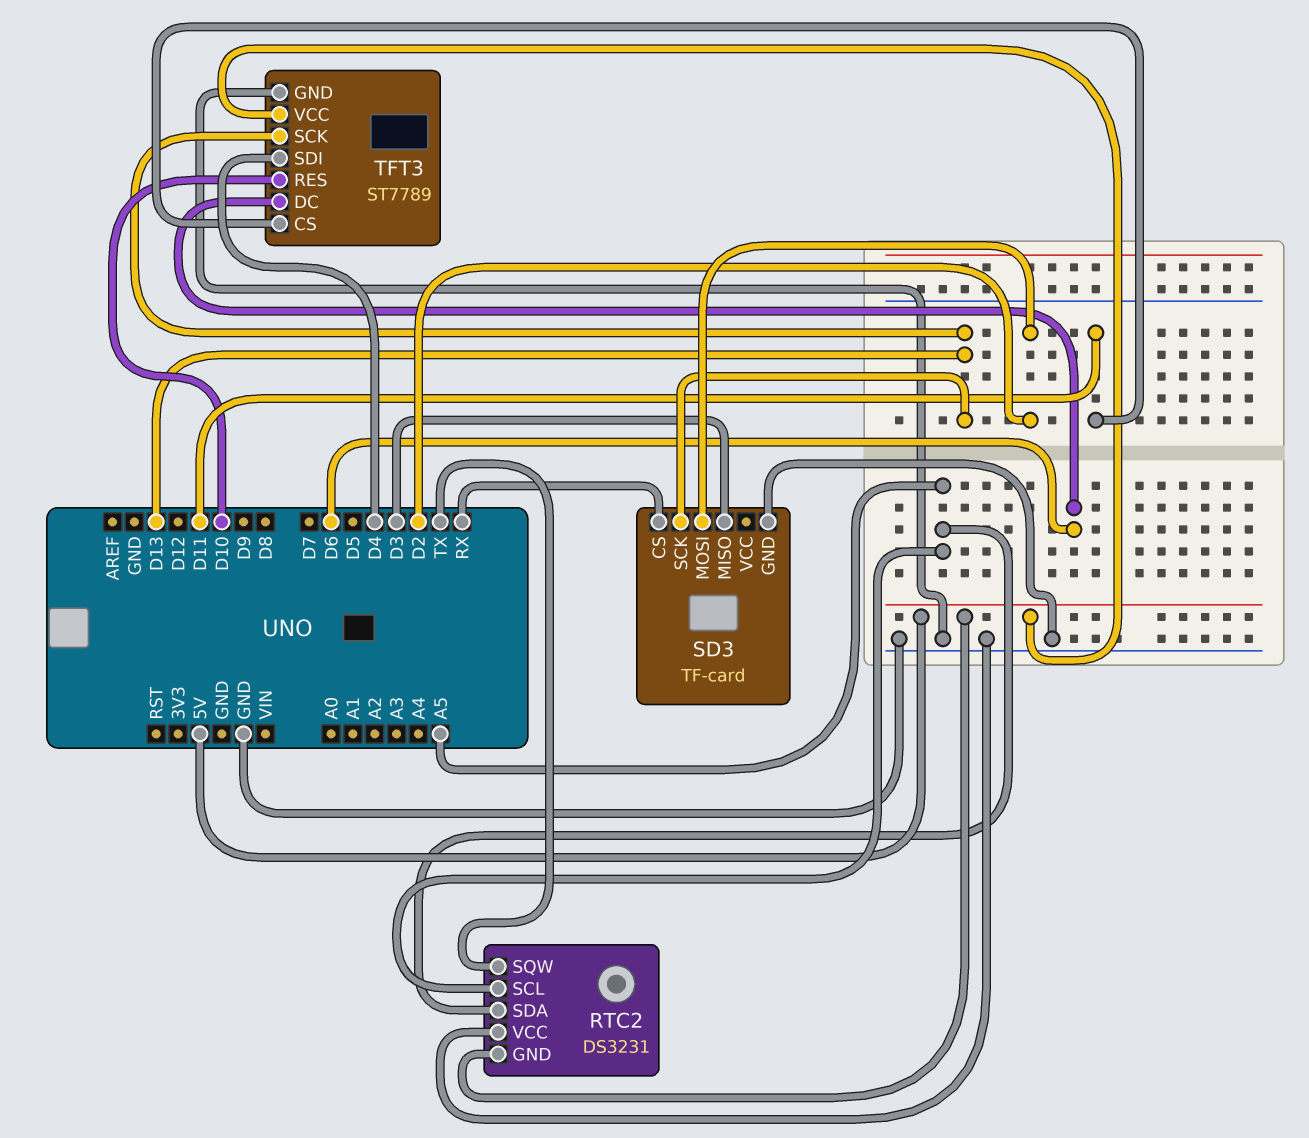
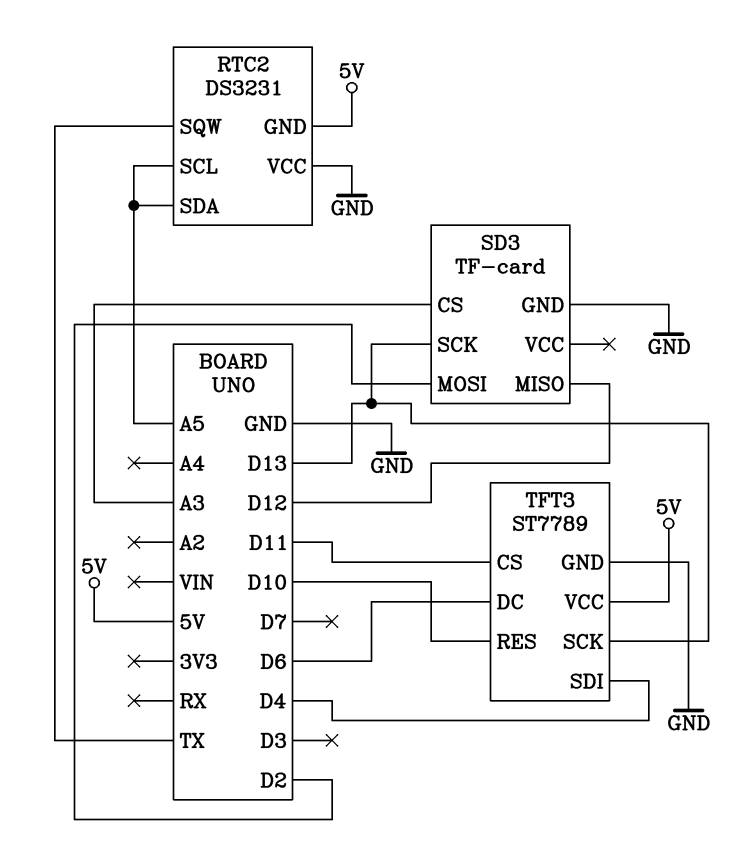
SD3 pin CS: RX -> A3
SD3 pin MISO: D3 -> D12

